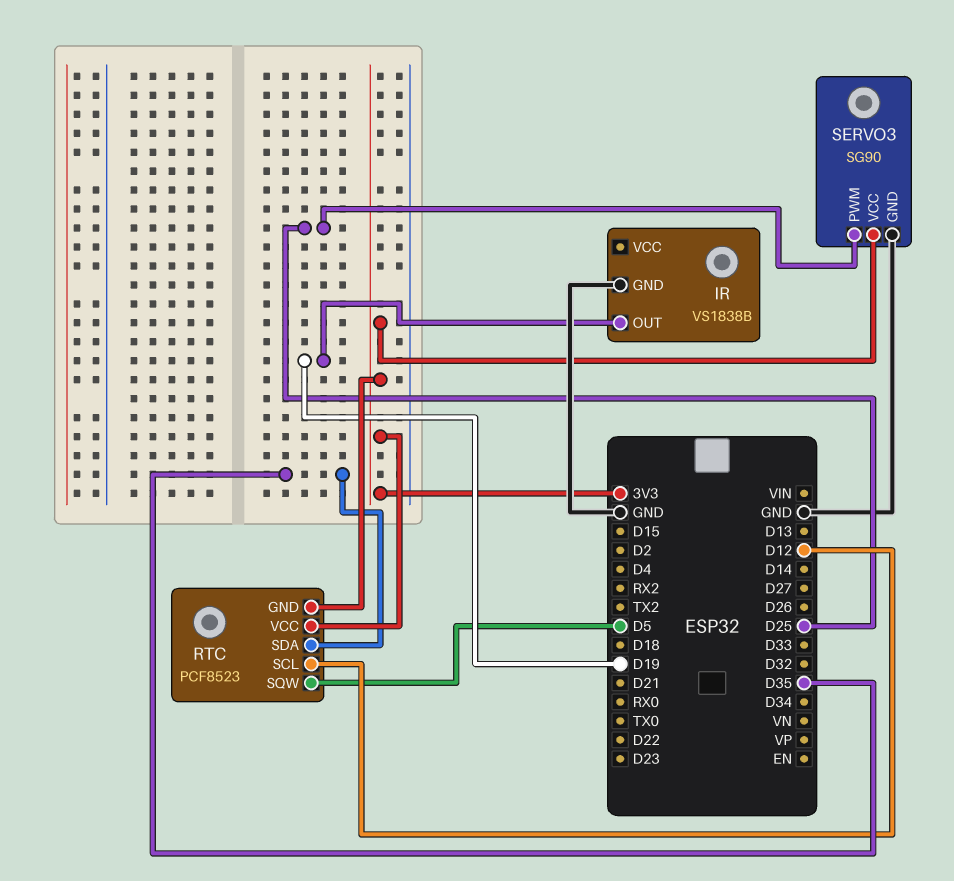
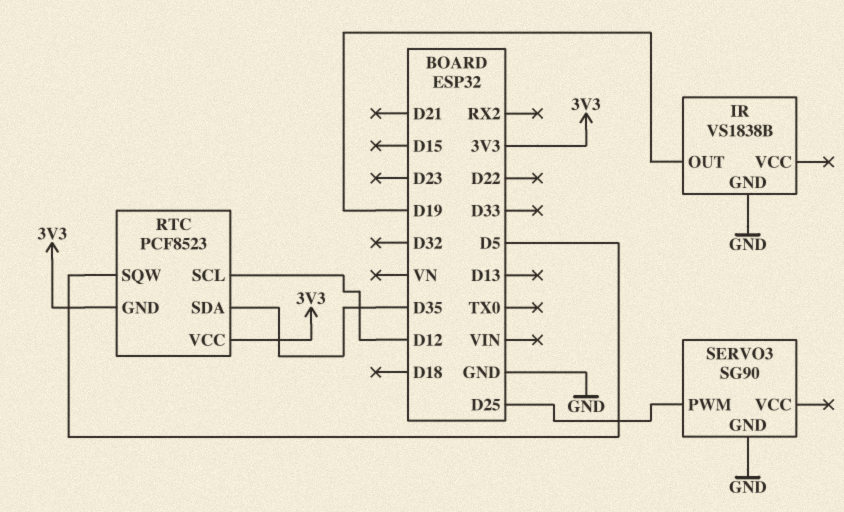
SERVO3 pin VCC: 3V3 -> none

